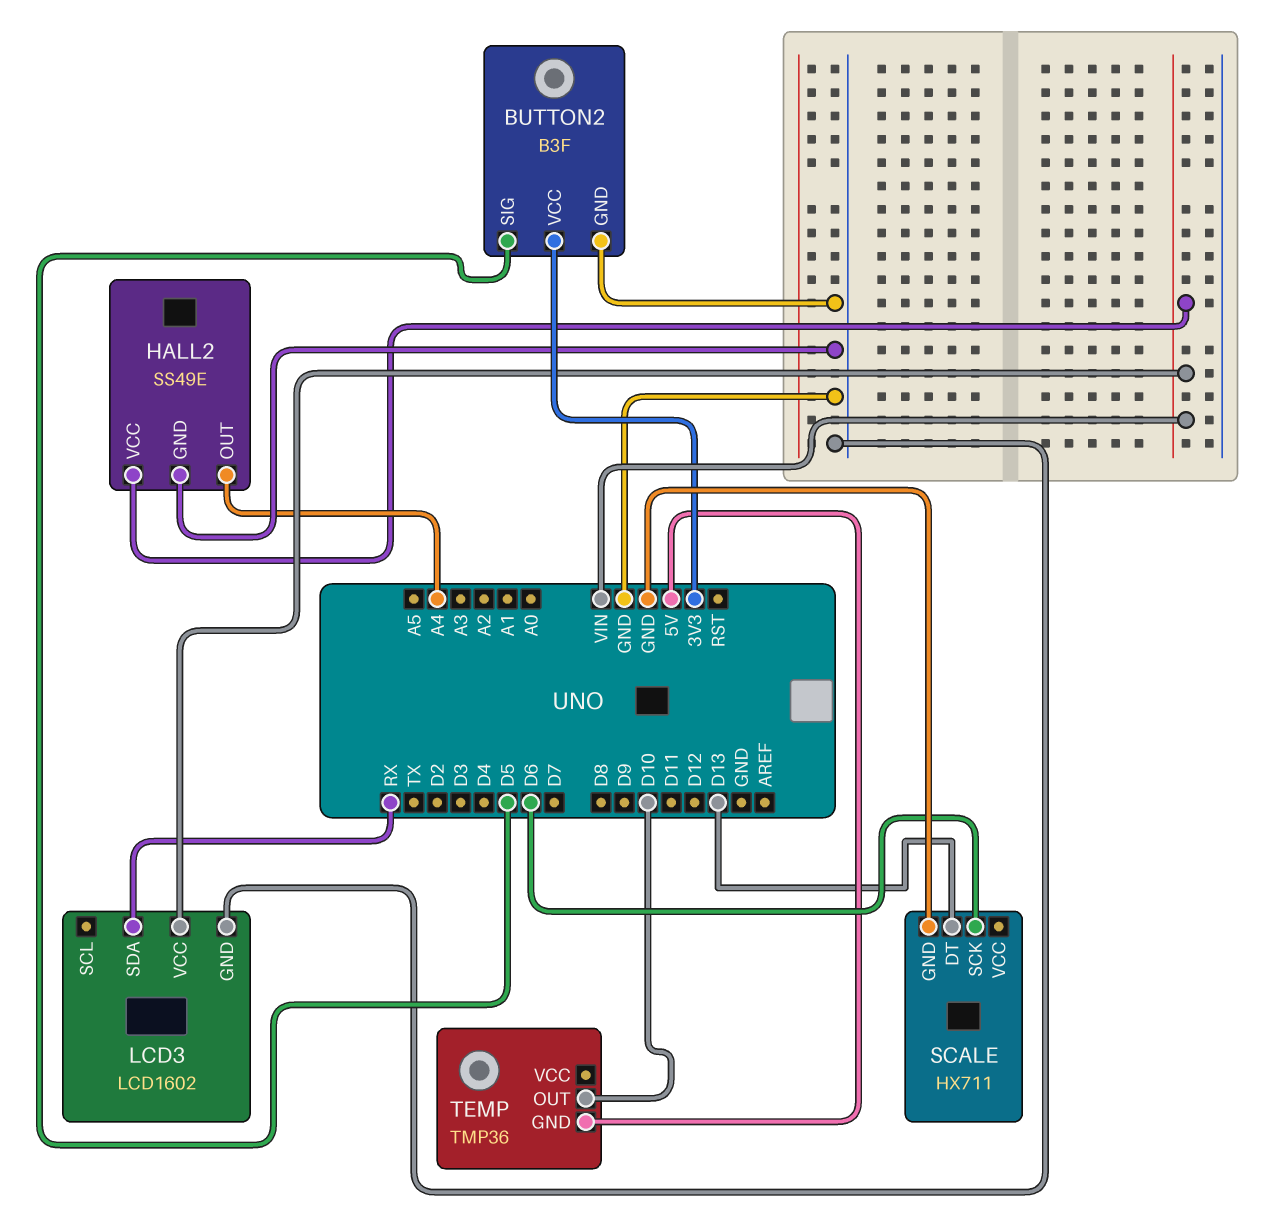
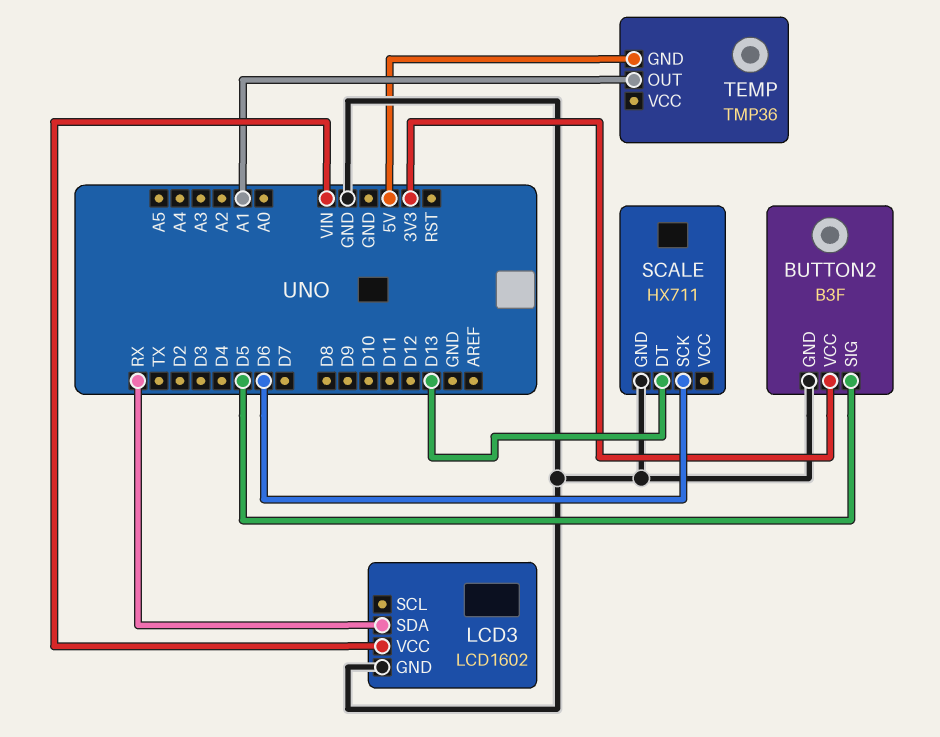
HALL2: SS49E -> none
HALL2 pin GND: GND -> none
HALL2 pin OUT: A4 -> none
HALL2 pin VCC: VIN -> none
TEMP pin OUT: D10 -> A1

